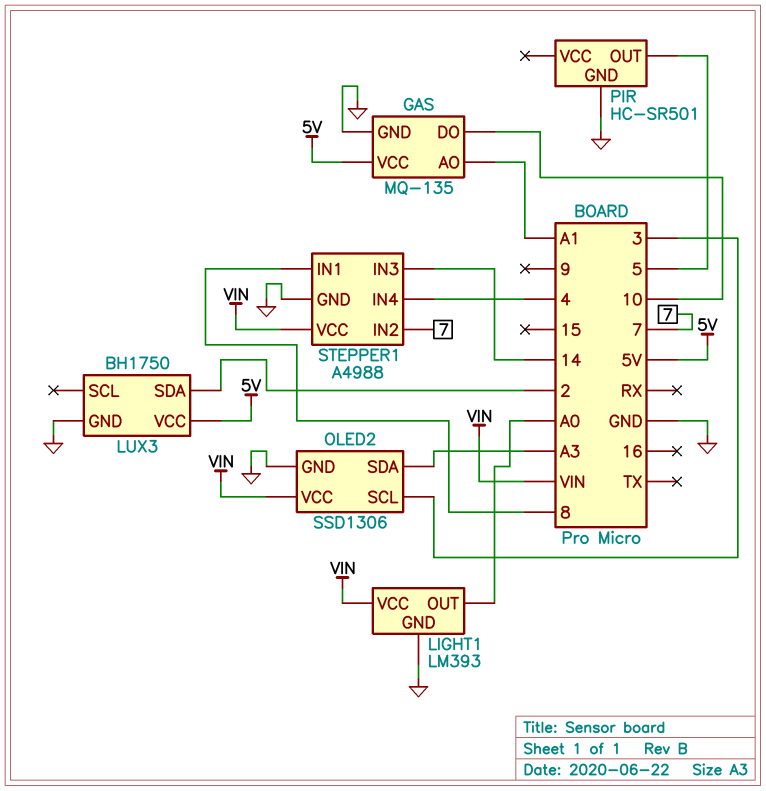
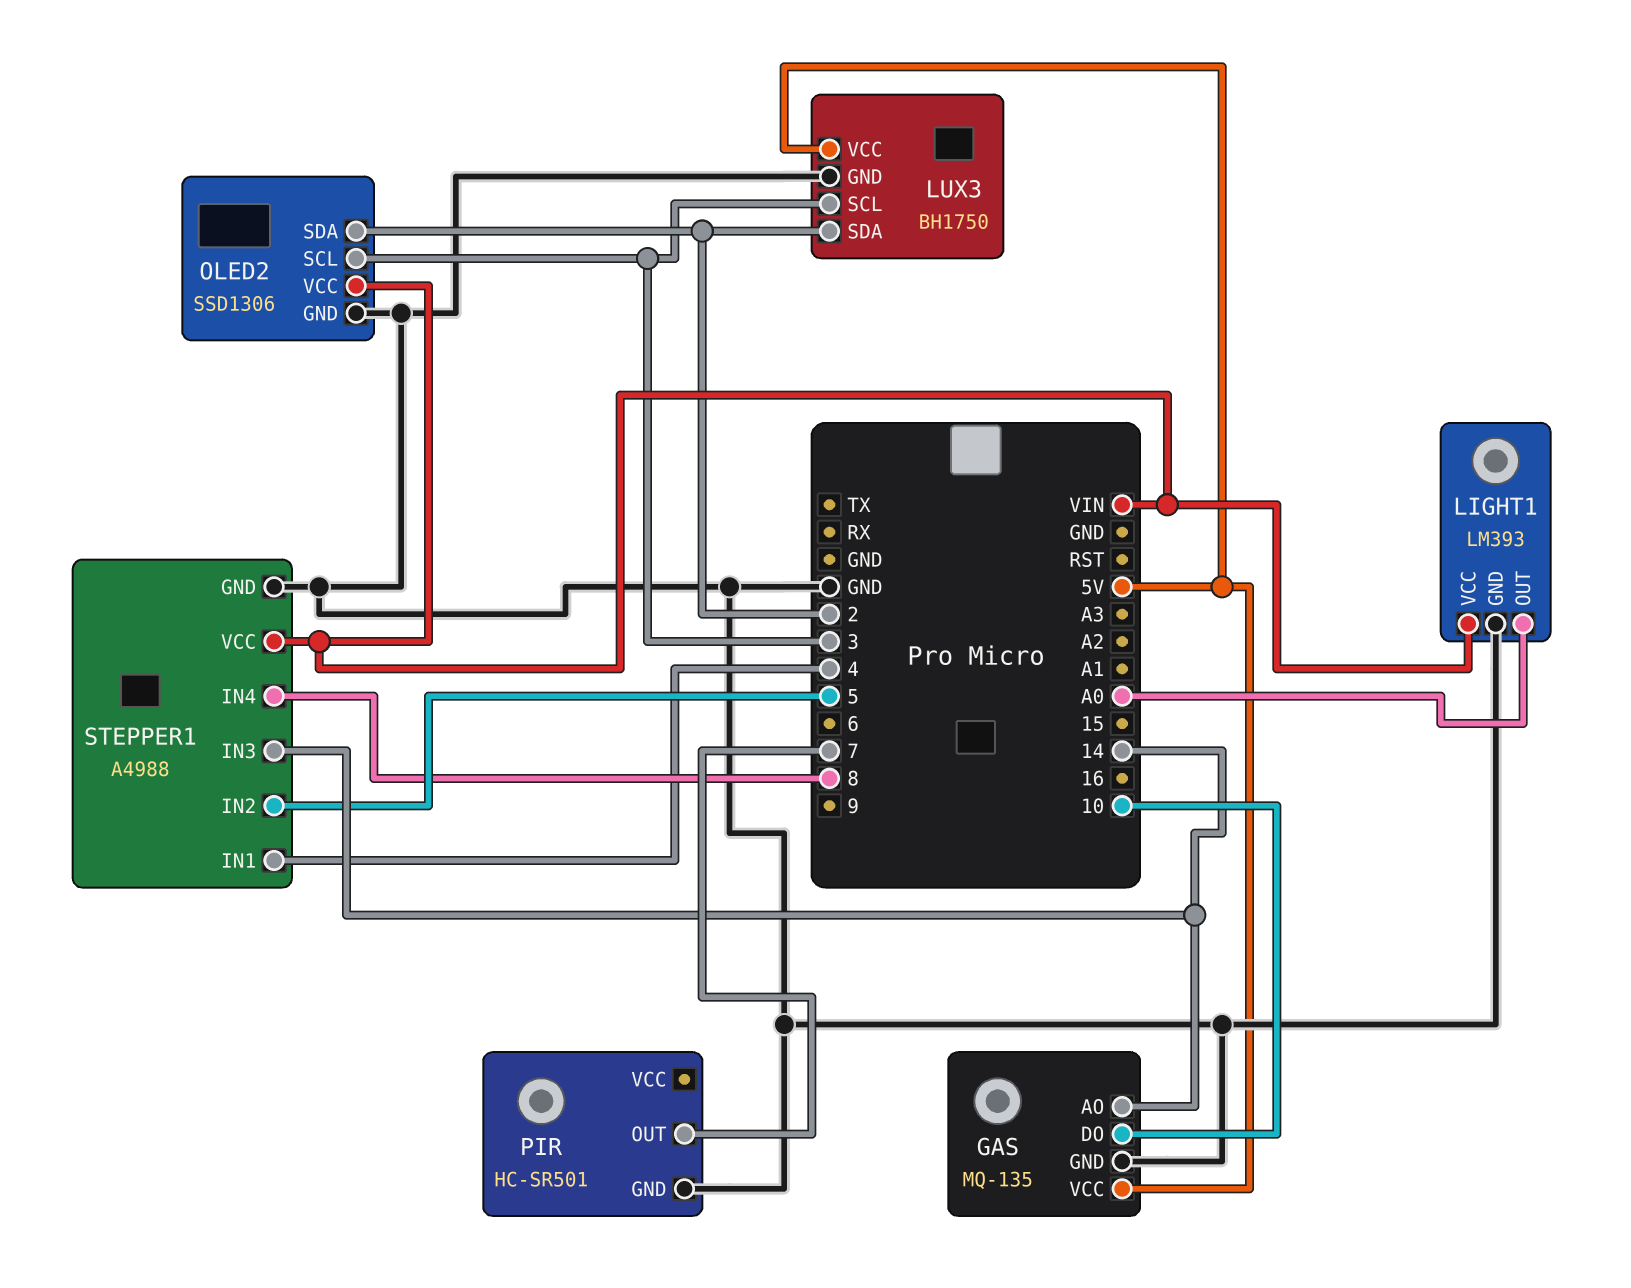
GAS pin AO: A1 -> 14
LUX3 pin SCL: none -> 3
OLED2 pin SDA: A3 -> 2
PIR pin OUT: 5 -> 7
STEPPER1 pin IN1: 8 -> 4
STEPPER1 pin IN2: 7 -> 5
STEPPER1 pin IN4: 4 -> 8

